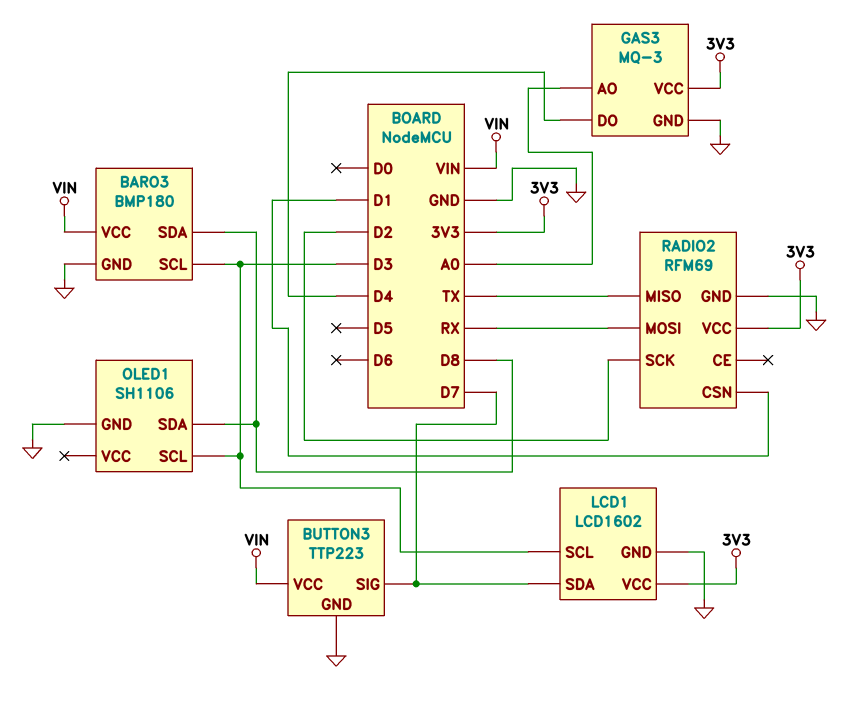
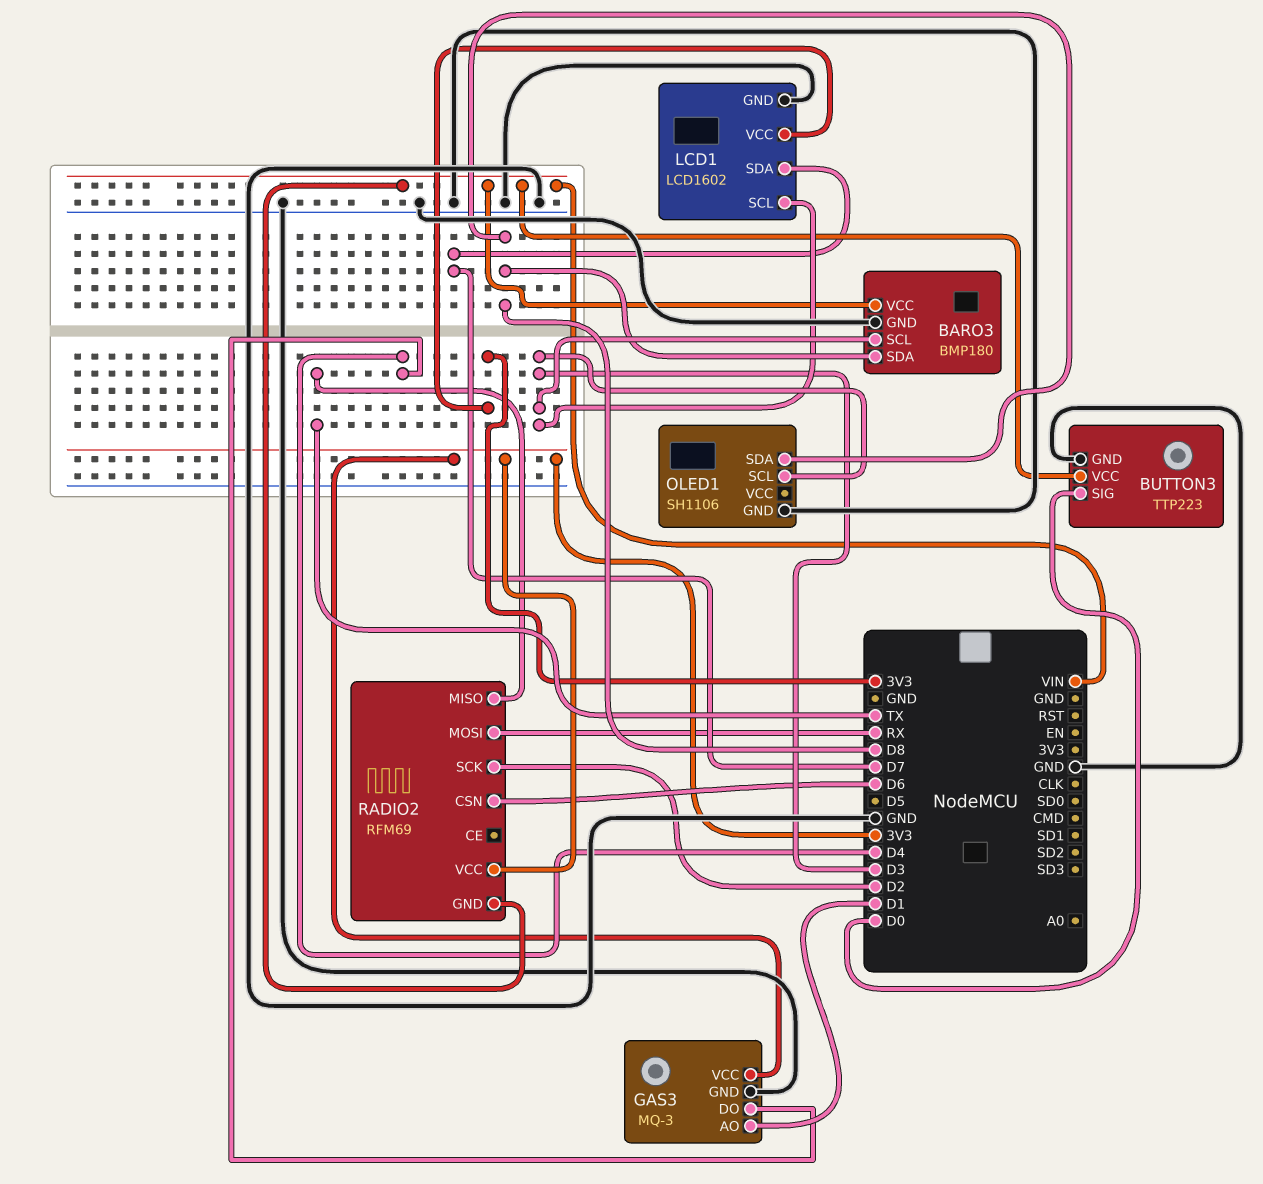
BUTTON3 pin SIG: D7 -> D0
GAS3 pin AO: A0 -> D1
RADIO2 pin CSN: D1 -> D6
RADIO2 pin GND: GND -> VIN

